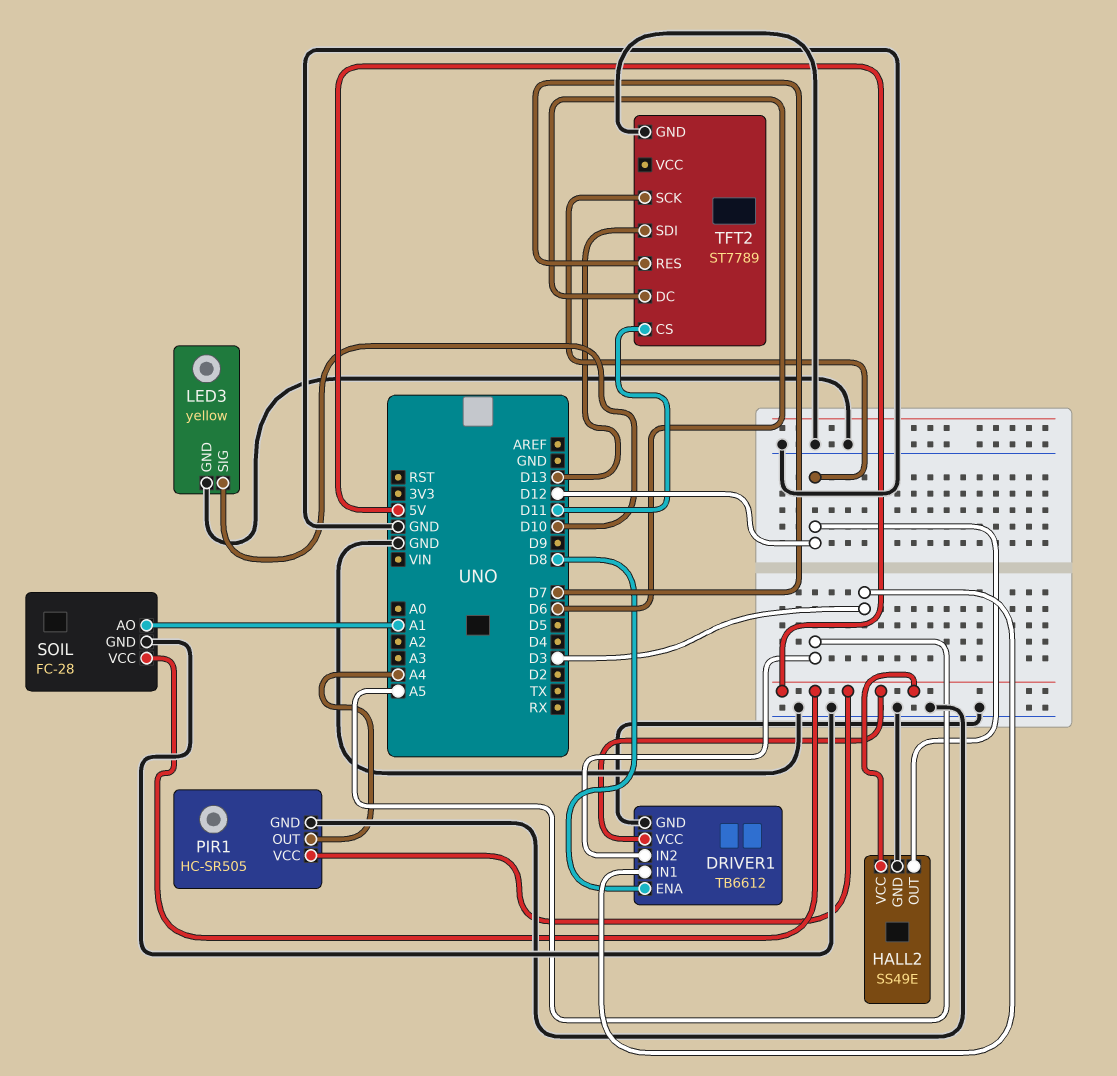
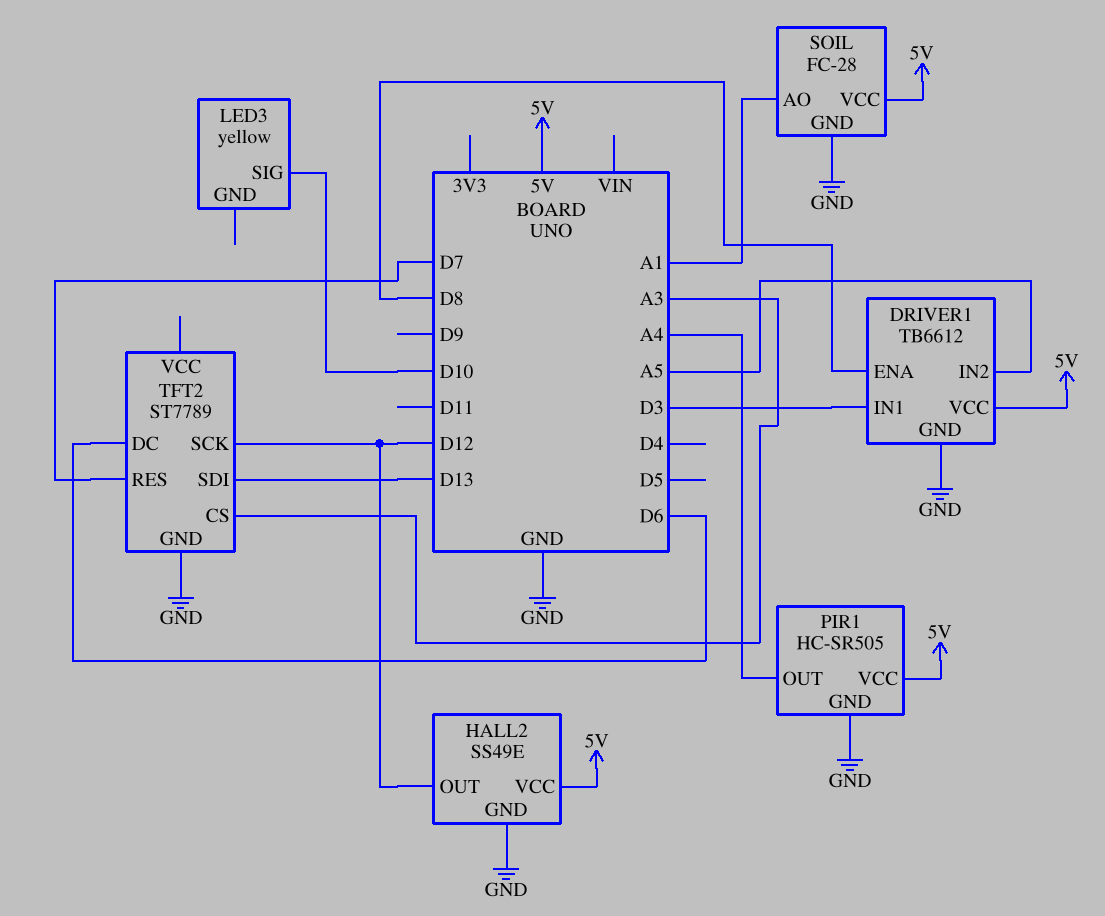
LED3 pin GND: GND -> none
TFT2 pin CS: D11 -> A3

